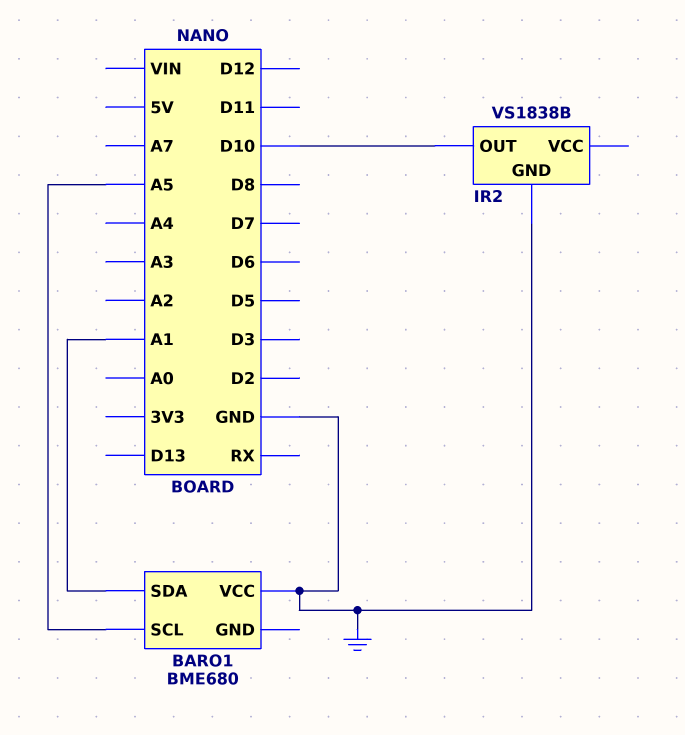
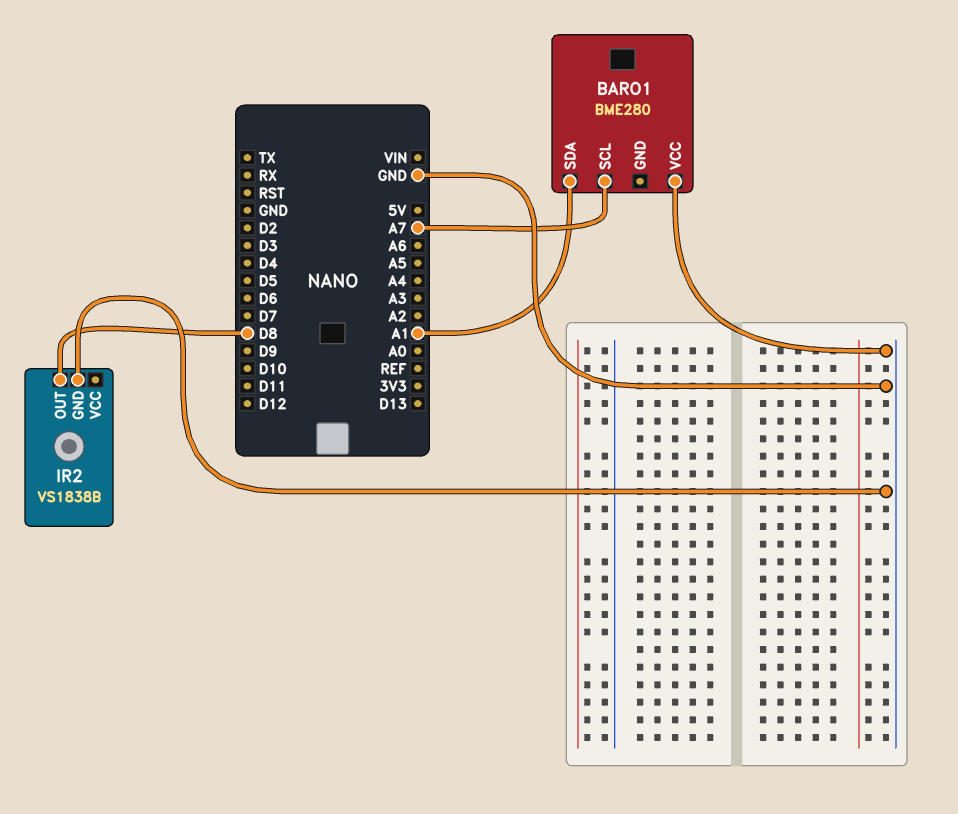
BARO1: BME680 -> BME280
BARO1 pin SCL: A5 -> A7
IR2 pin OUT: D10 -> D8

